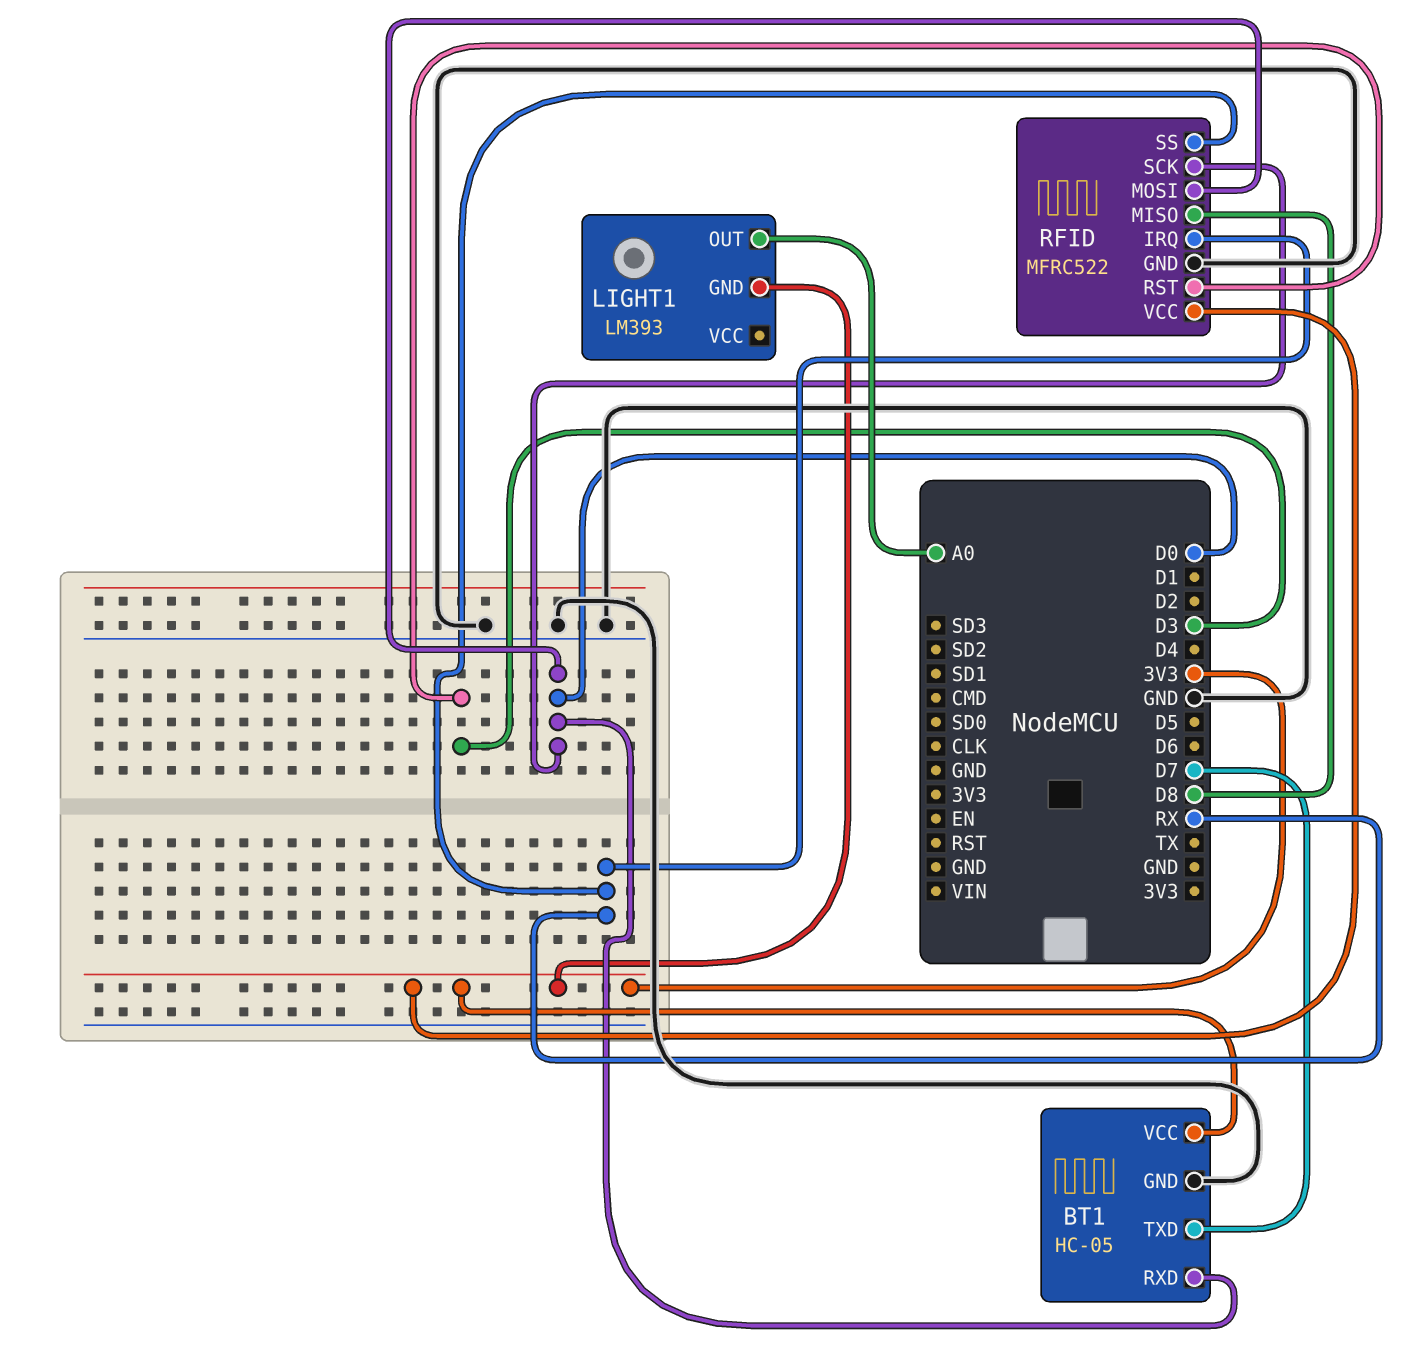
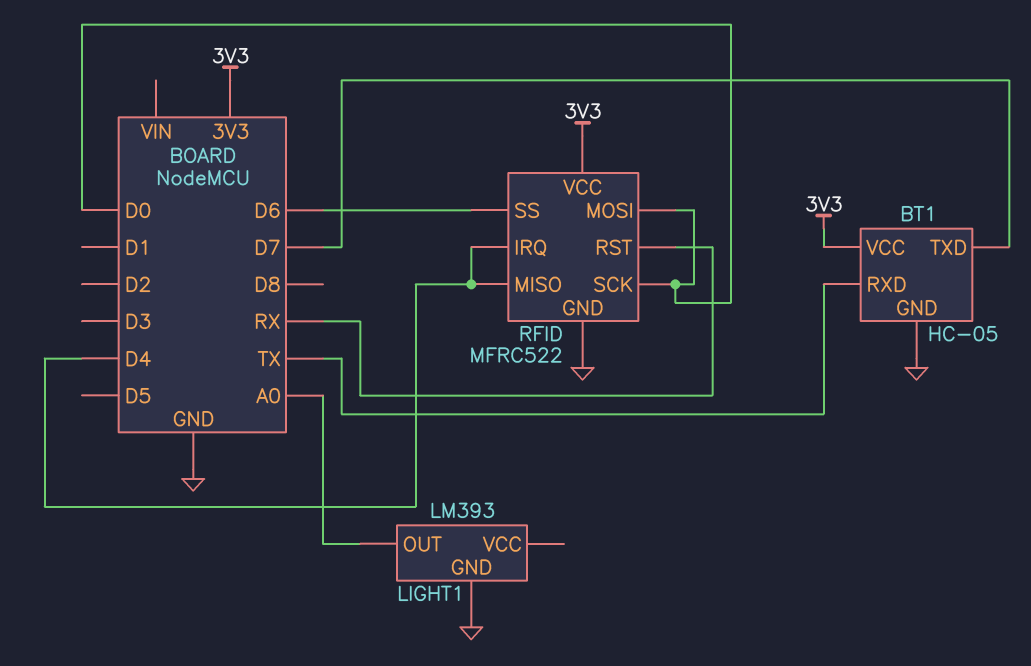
BT1 pin RXD: D0 -> TX
LIGHT1 pin GND: 3V3 -> GND
RFID pin IRQ: RX -> D4
RFID pin MISO: D8 -> D4
RFID pin RST: D3 -> RX
RFID pin SS: RX -> D6

